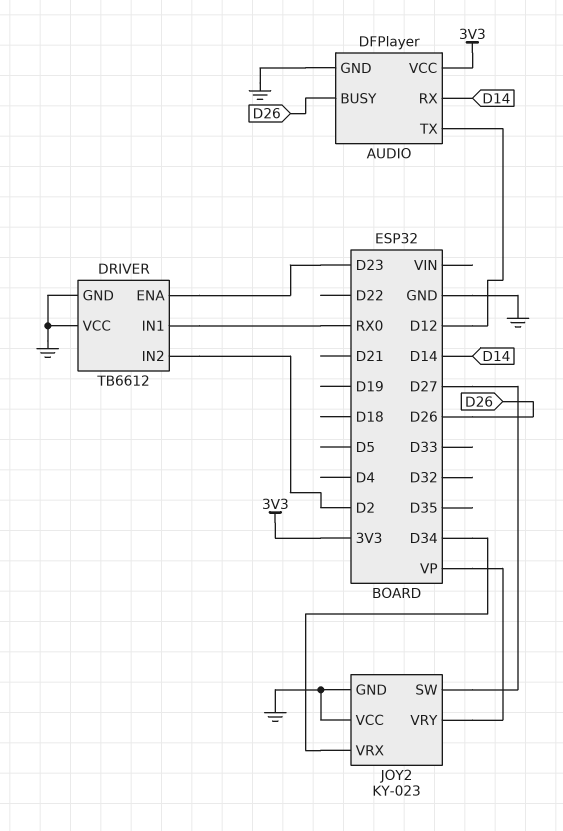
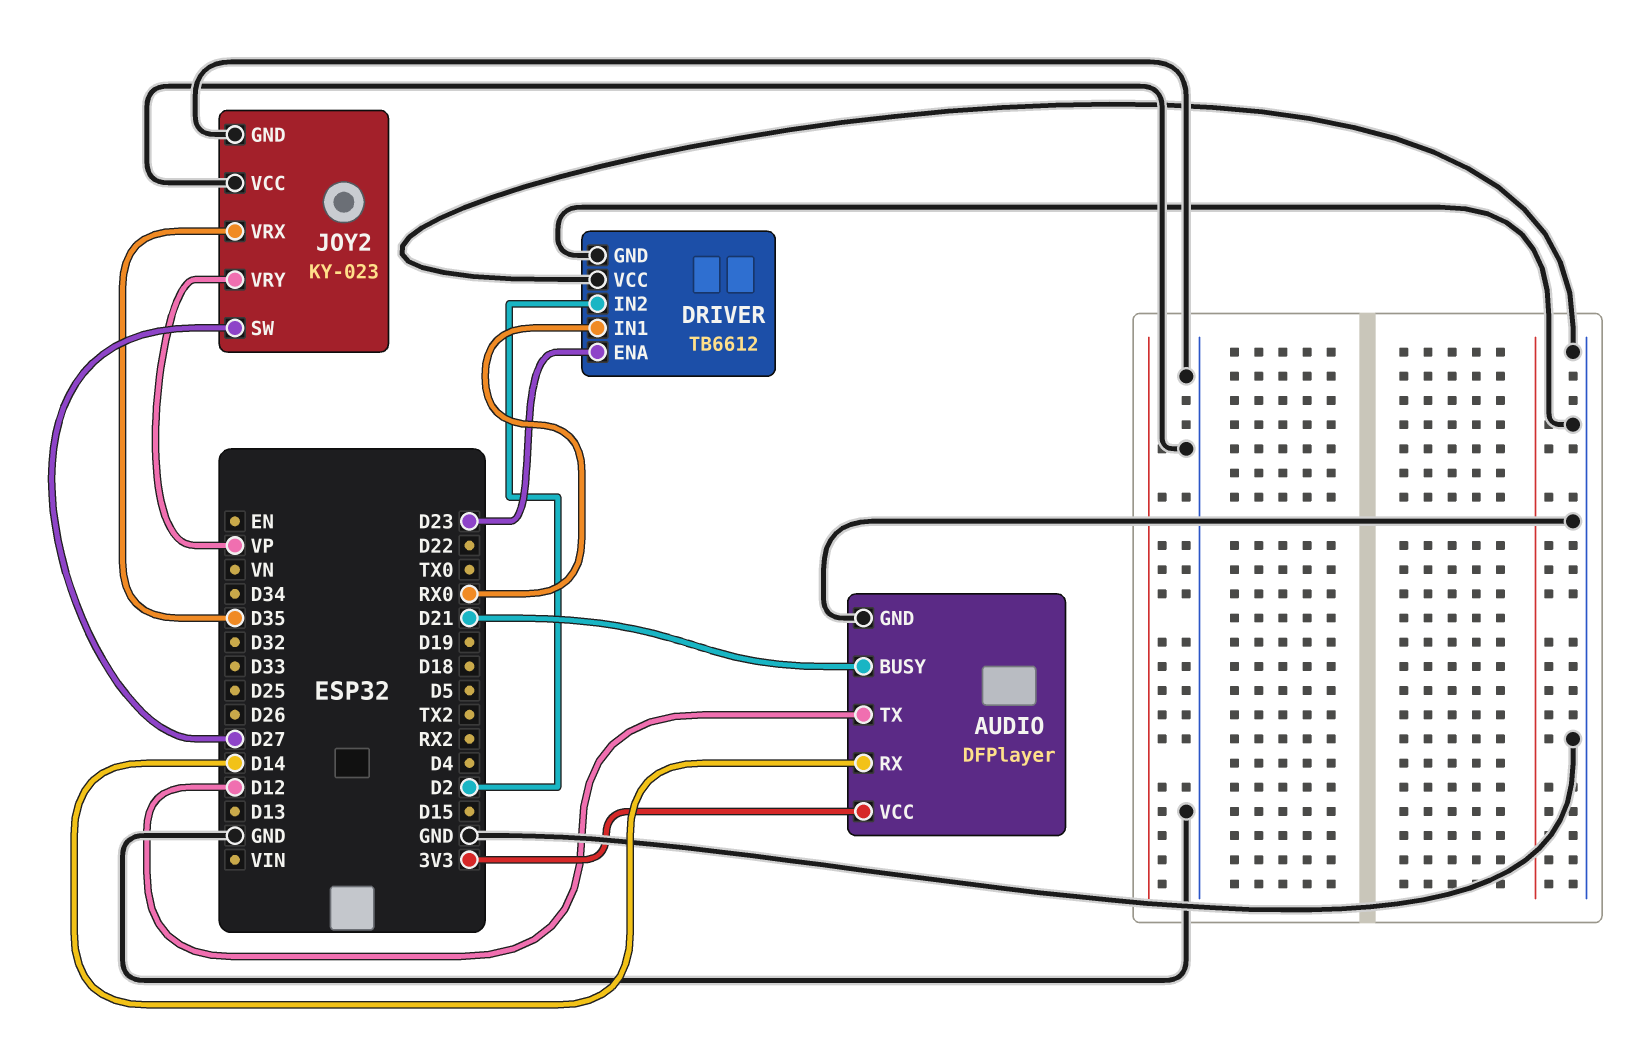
AUDIO pin BUSY: D26 -> D21
JOY2 pin VRX: D34 -> D35

